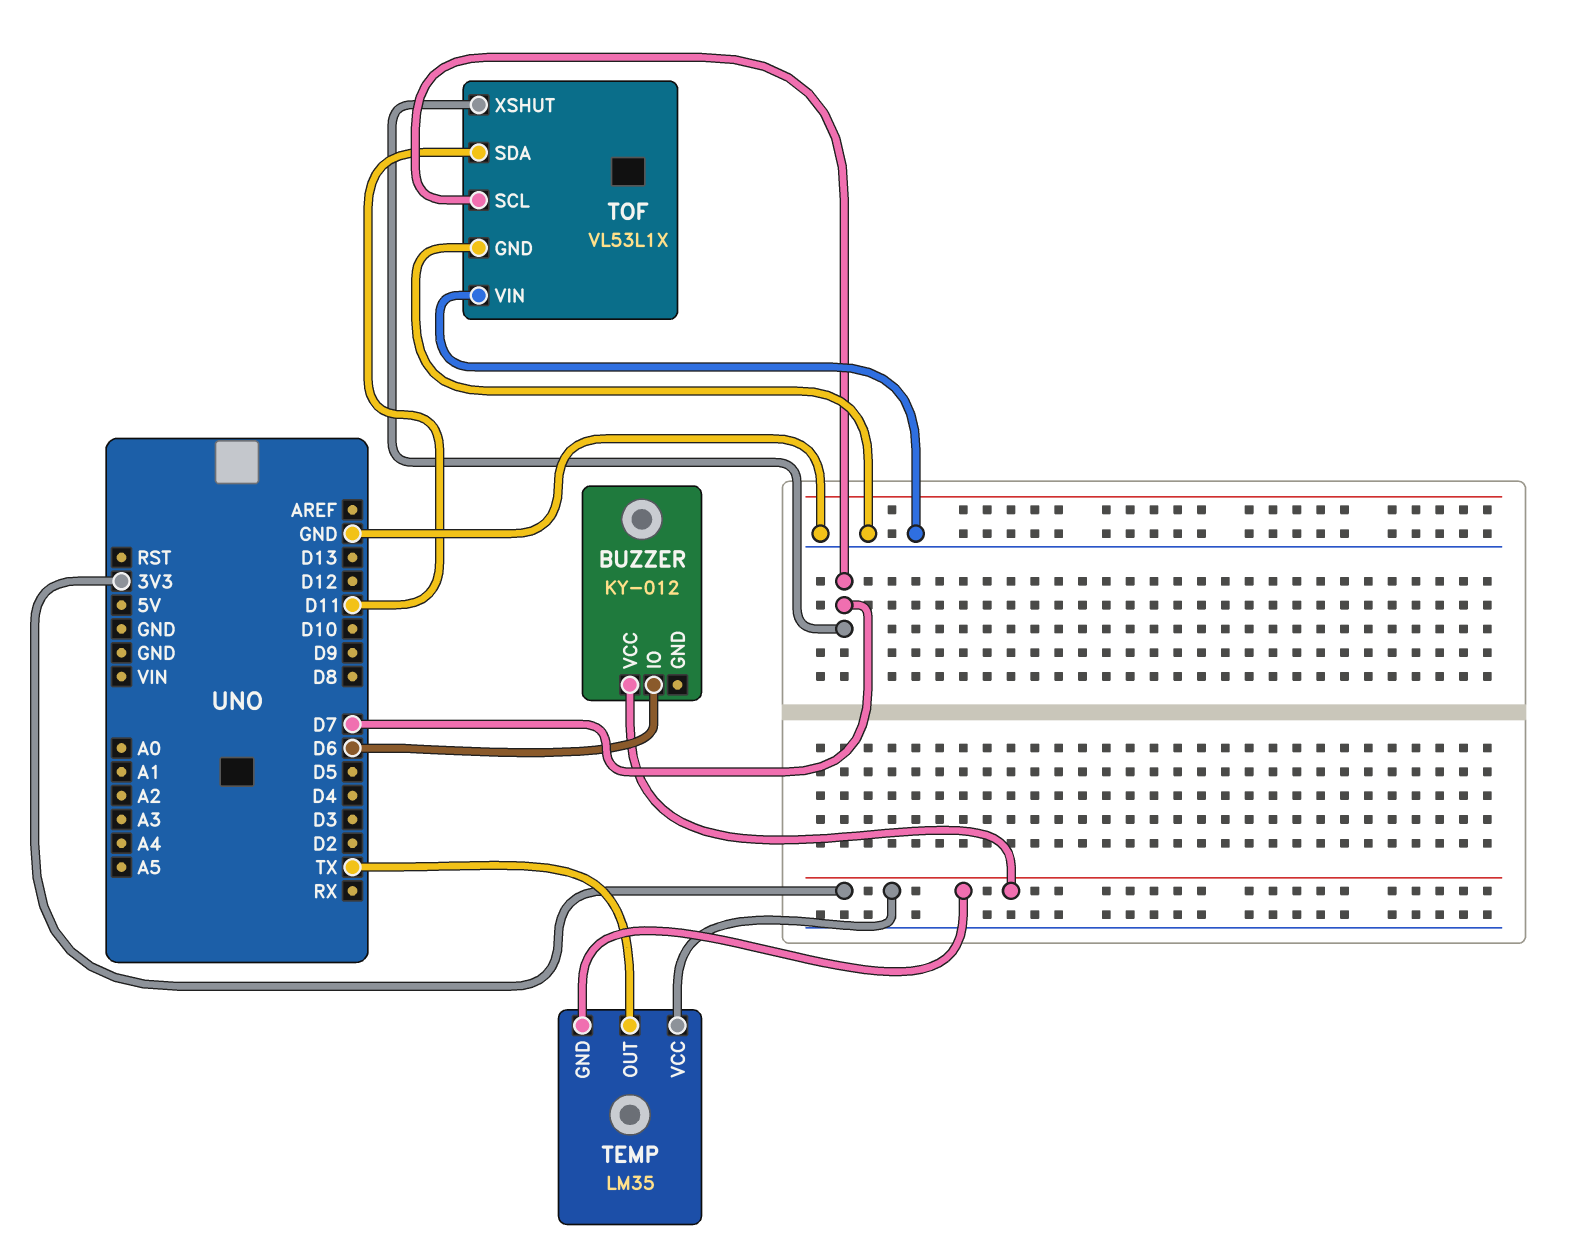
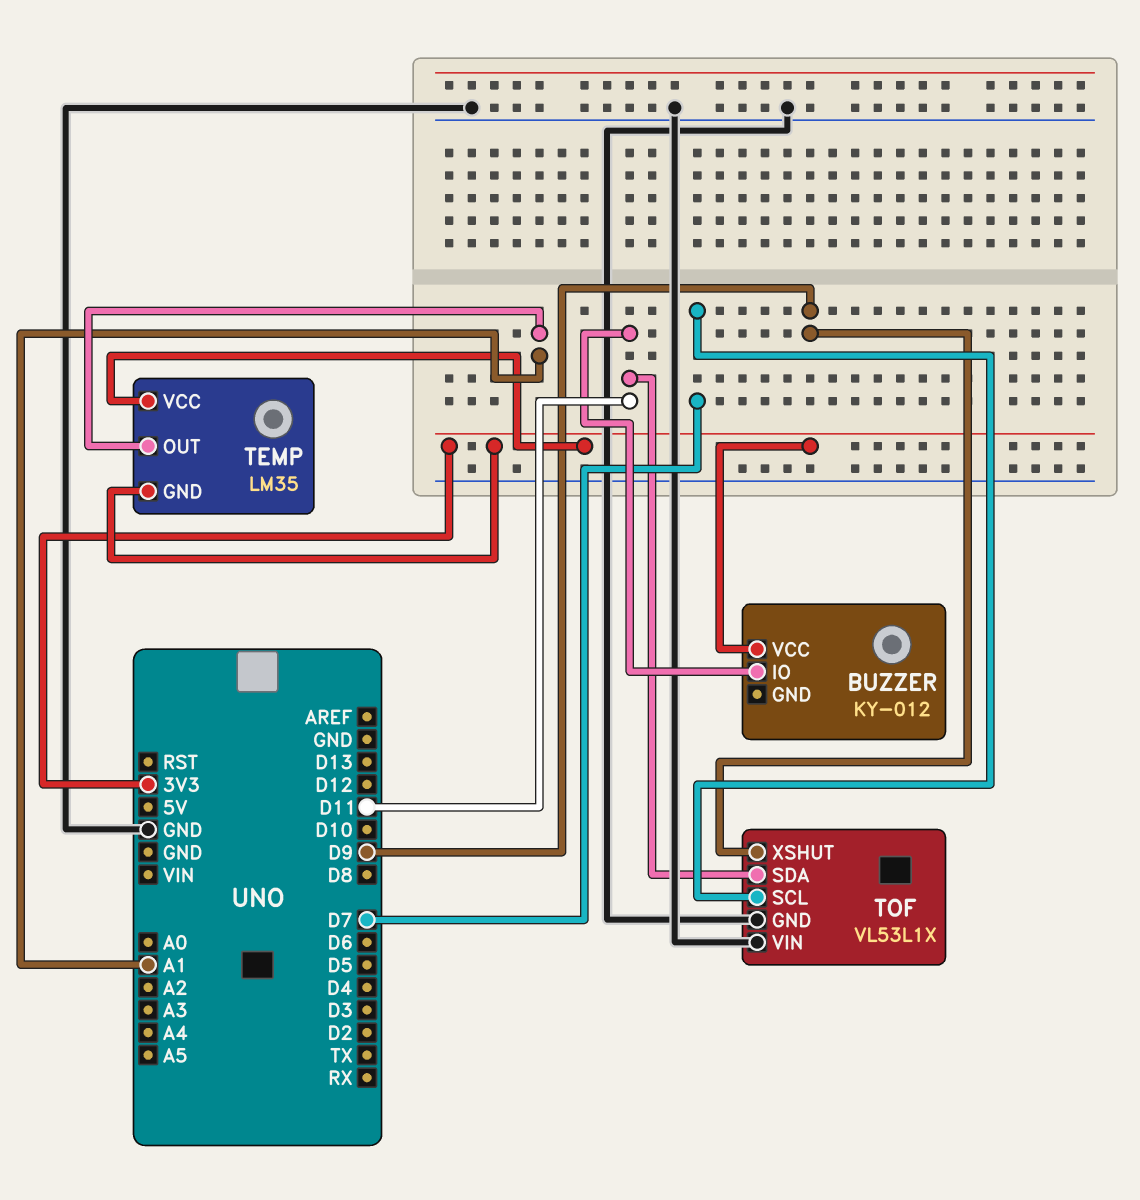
BUZZER pin IO: D6 -> D11
TEMP pin OUT: TX -> A1
TOF pin XSHUT: D7 -> D9

